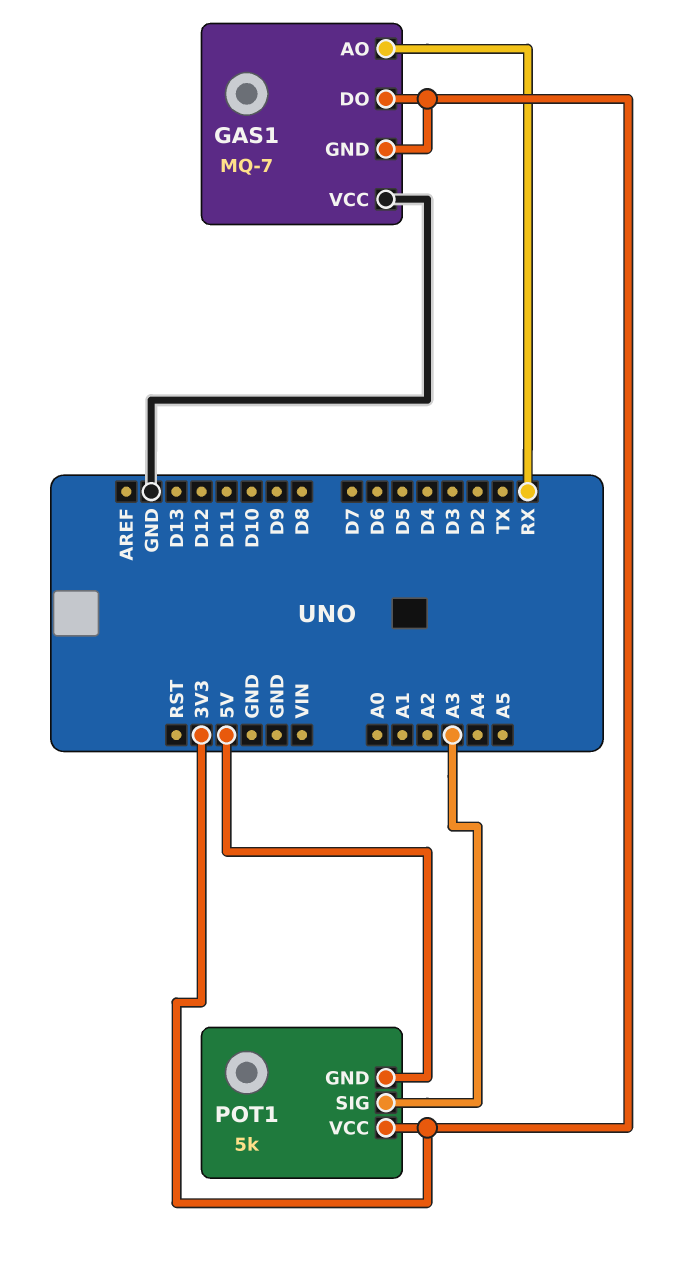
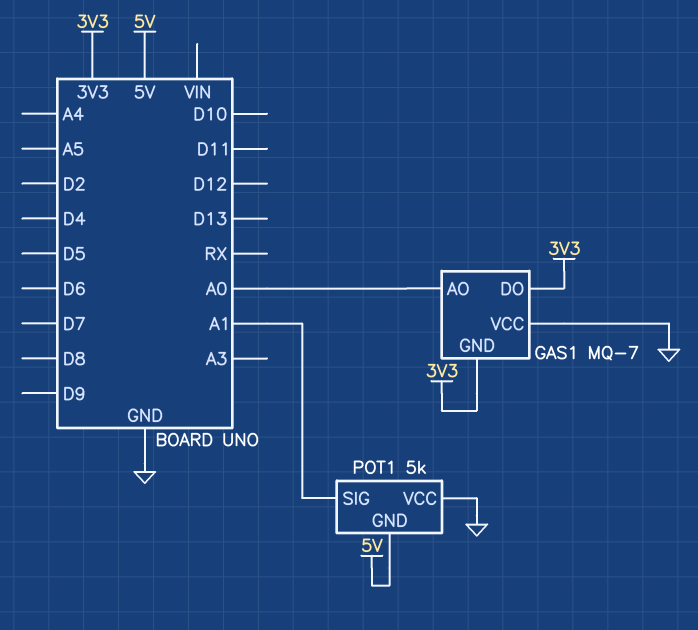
GAS1 pin AO: RX -> A0
POT1 pin SIG: A3 -> A1
POT1 pin VCC: 3V3 -> GND

